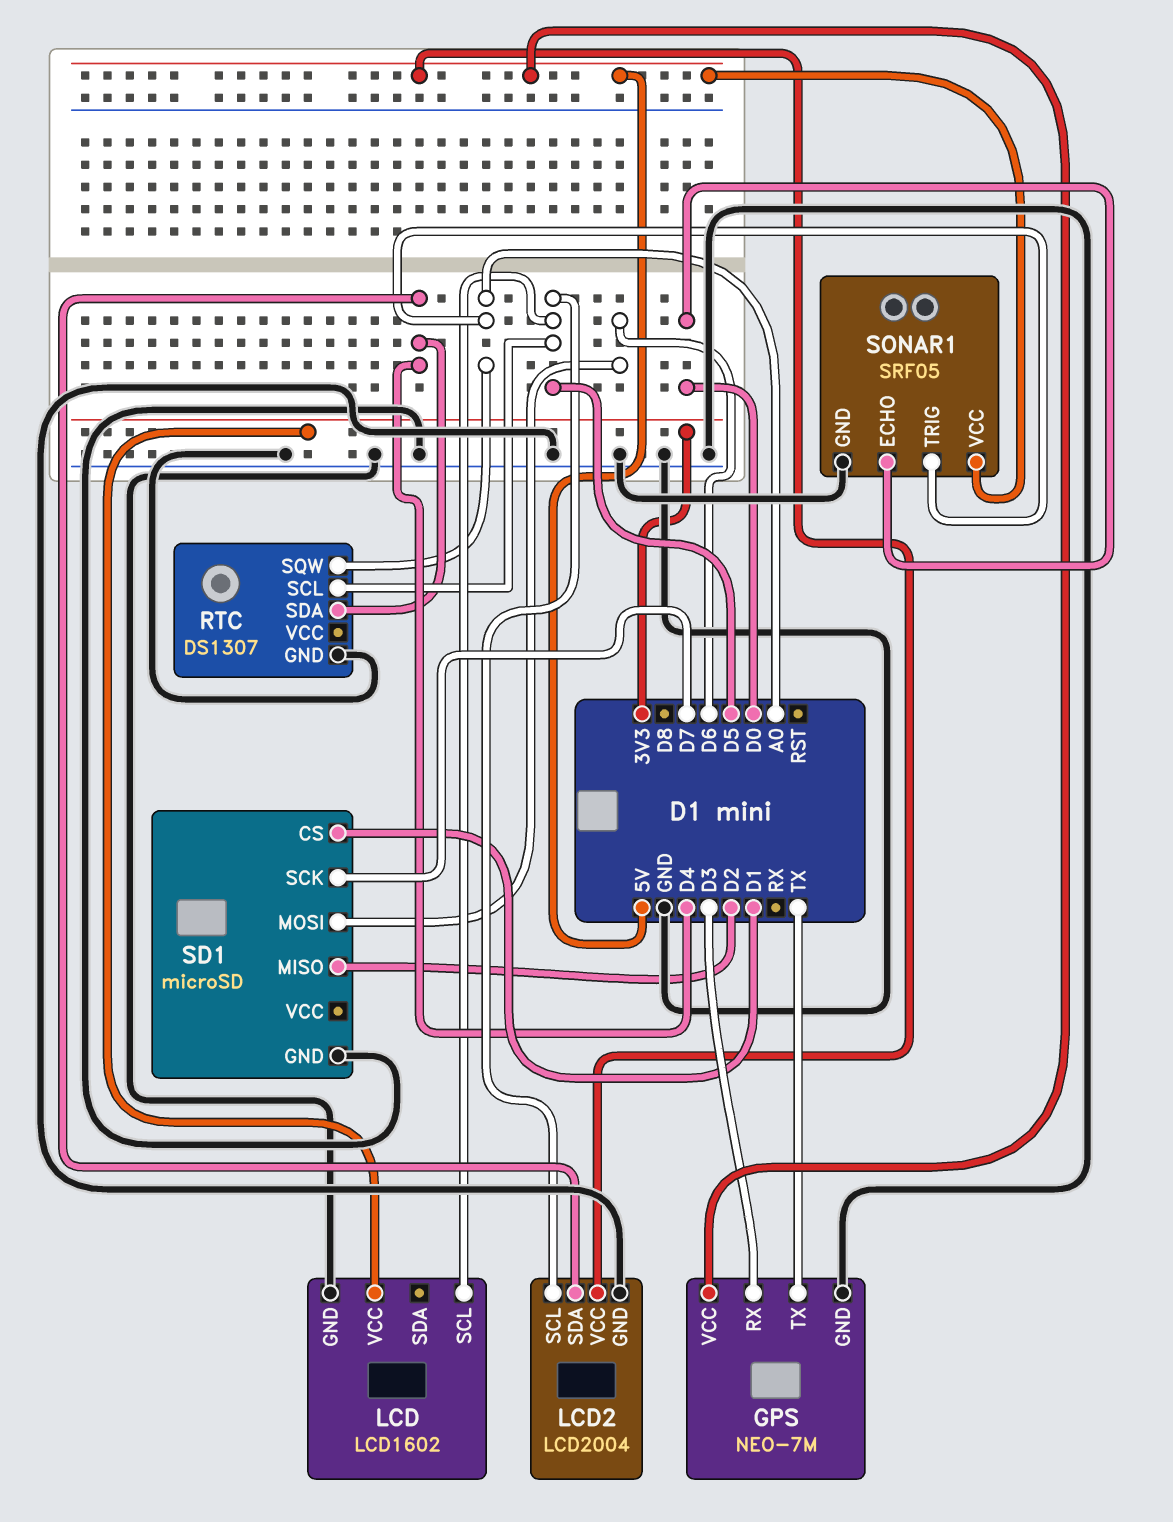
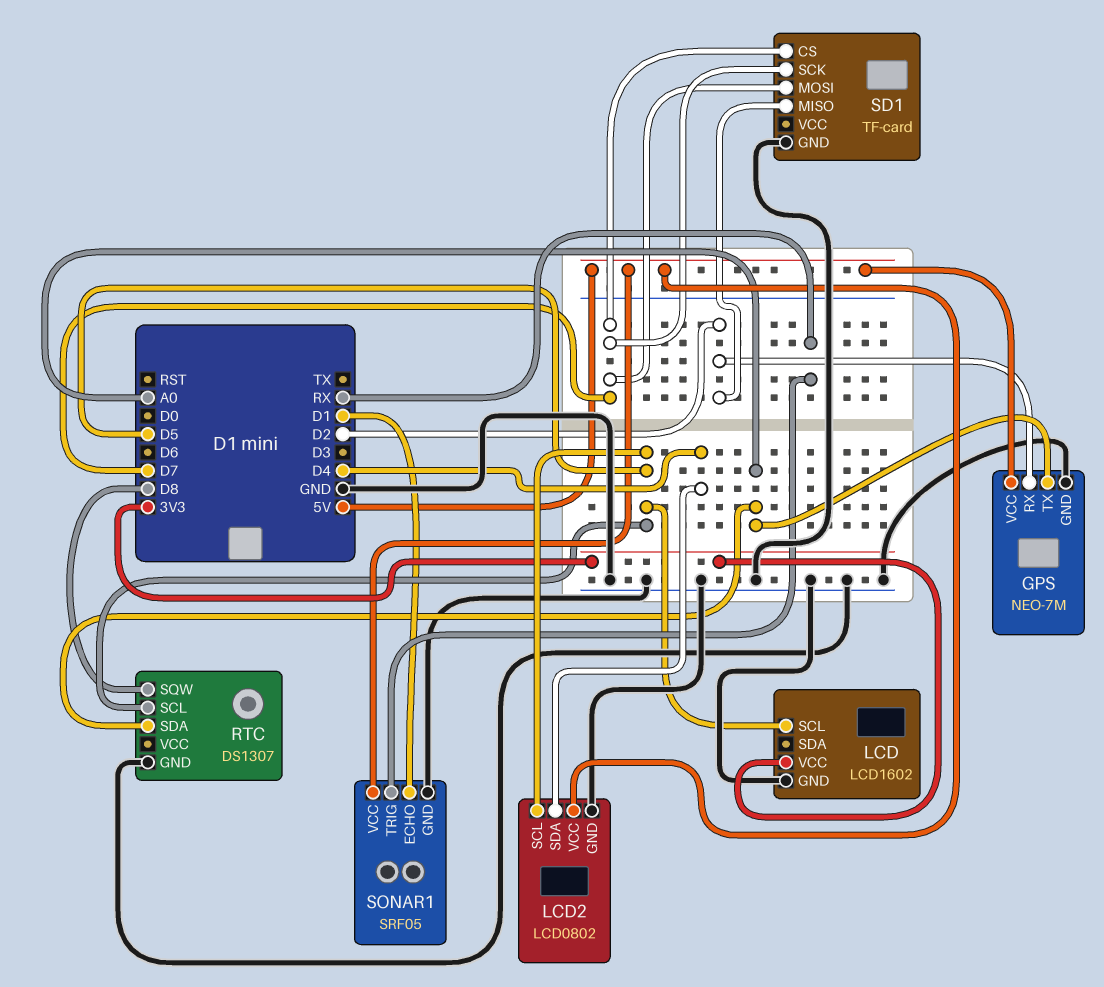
GPS pin RX: D3 -> D2
GPS pin TX: TX -> A0
LCD2: LCD2004 -> LCD0802
RTC pin SDA: D4 -> A0
RTC pin SQW: A0 -> D8
SD1: microSD -> TF-card
SD1 pin CS: D1 -> D7
SD1 pin MOSI: D6 -> D7
SONAR1 pin ECHO: D0 -> D1
SONAR1 pin TRIG: A0 -> RX

